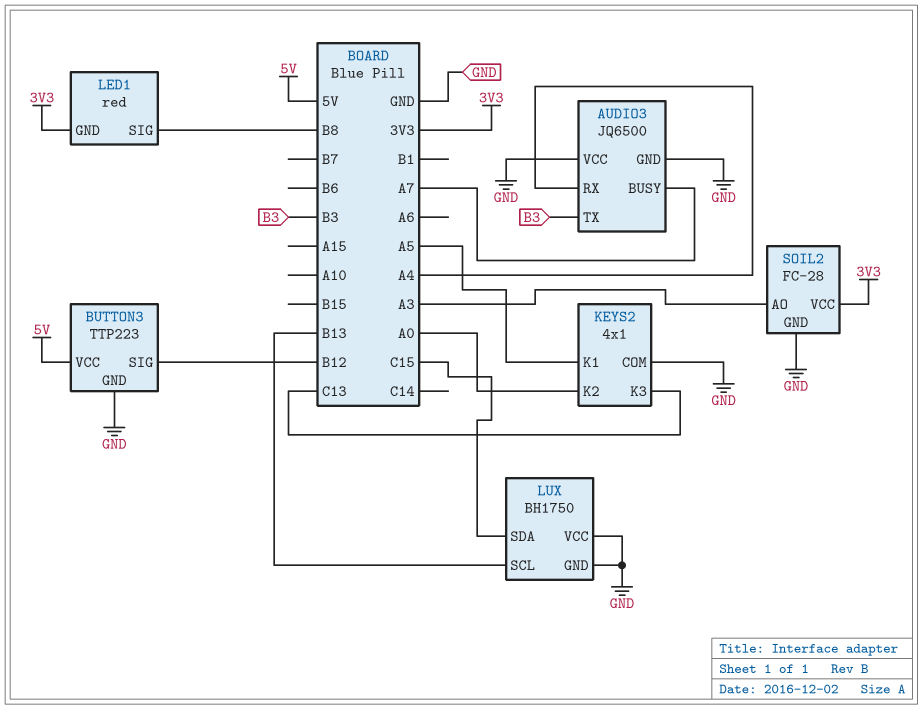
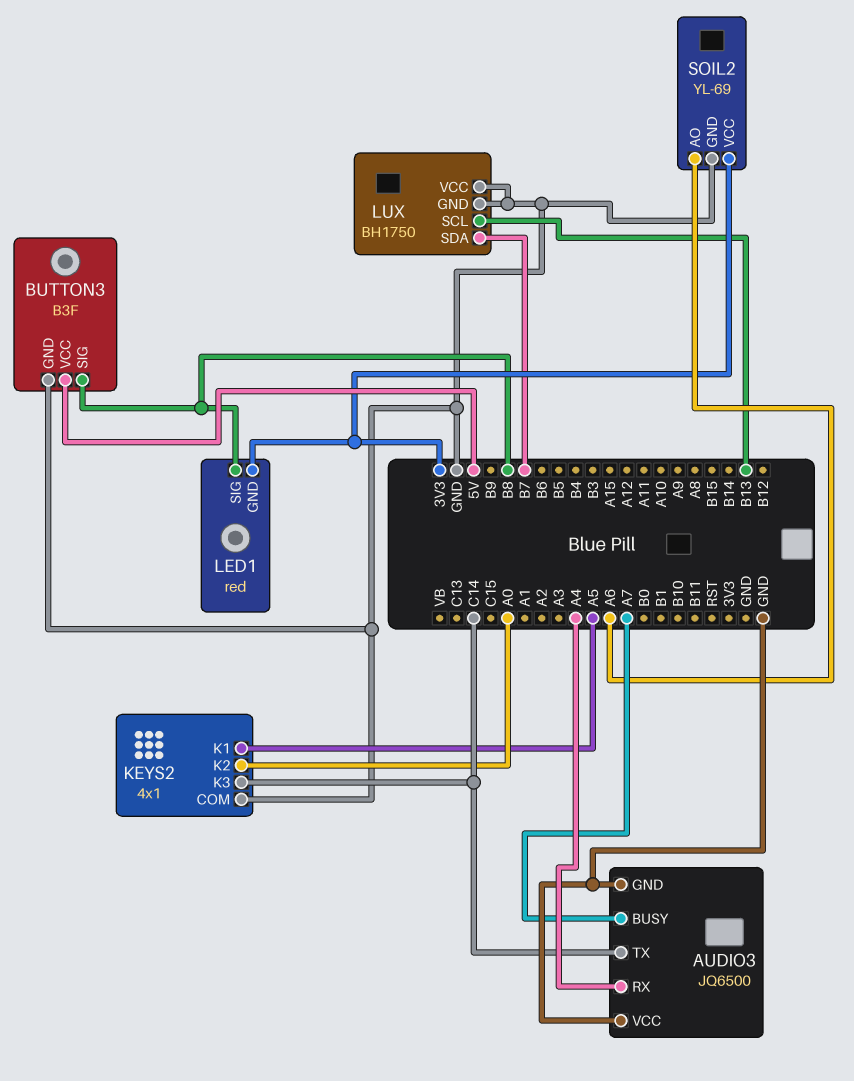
AUDIO3 pin TX: B3 -> C14
BUTTON3: TTP223 -> B3F
BUTTON3 pin SIG: B12 -> B8
KEYS2 pin K3: C13 -> C14
LUX pin SDA: C15 -> B7
SOIL2: FC-28 -> YL-69
SOIL2 pin AO: A3 -> A6

